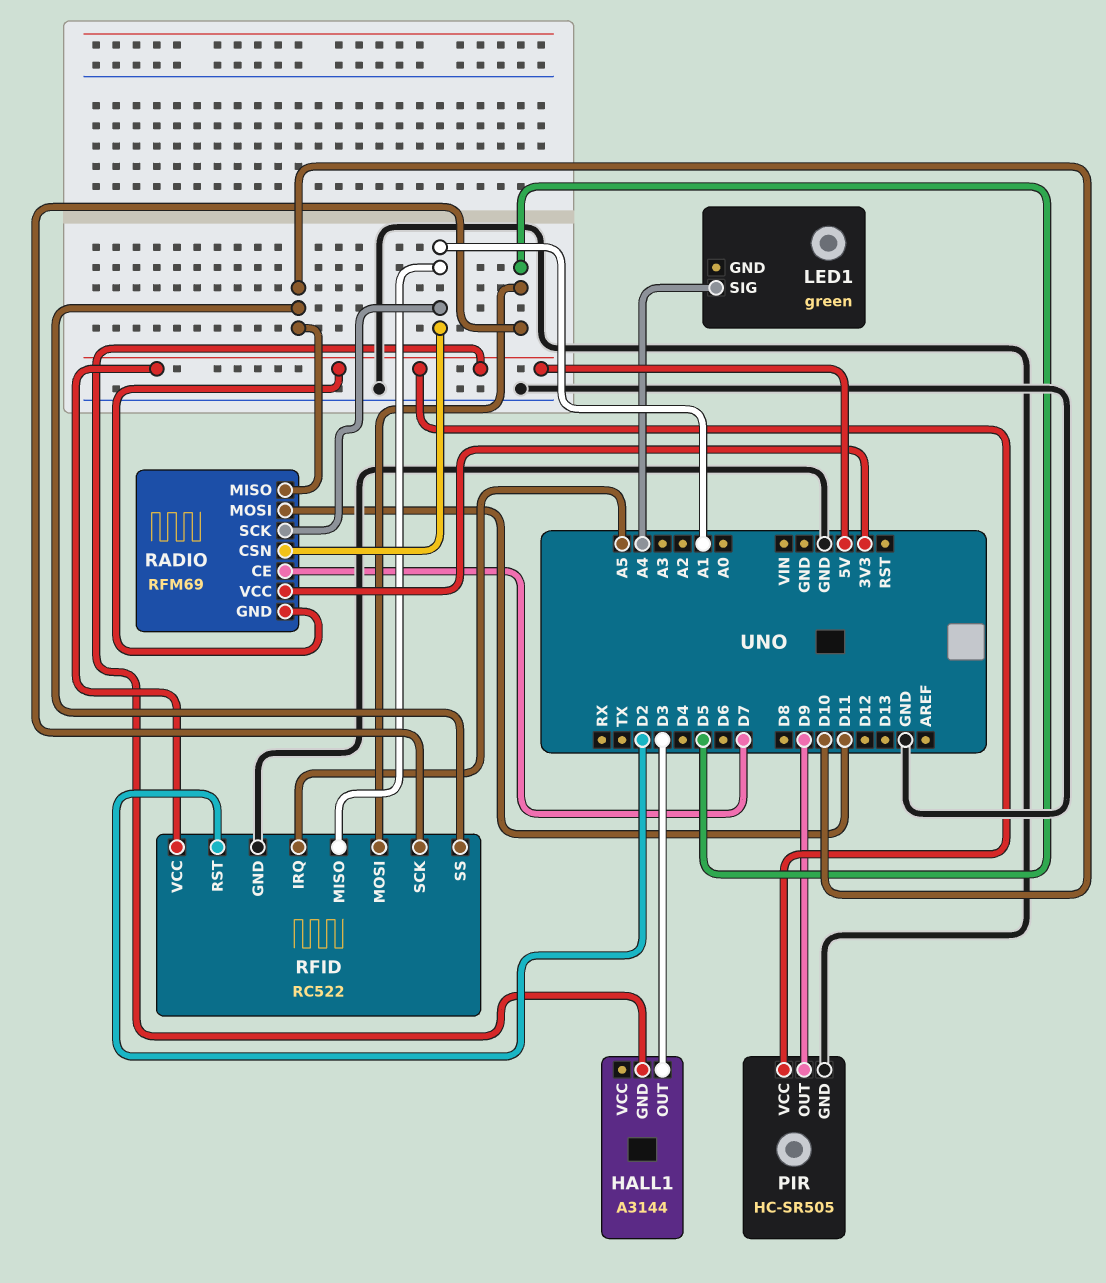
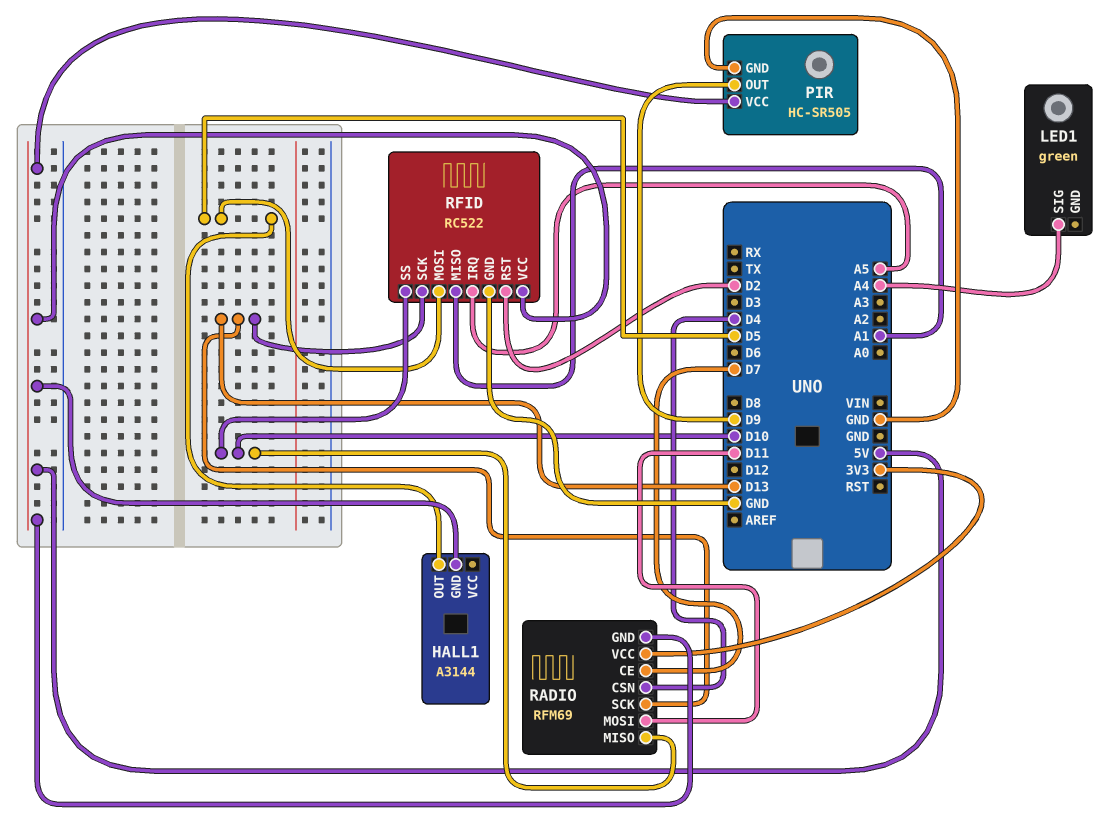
HALL1 pin OUT: D3 -> D5
RADIO pin CSN: A1 -> D4
RADIO pin SCK: A1 -> D13
RFID pin SCK: D5 -> D13

